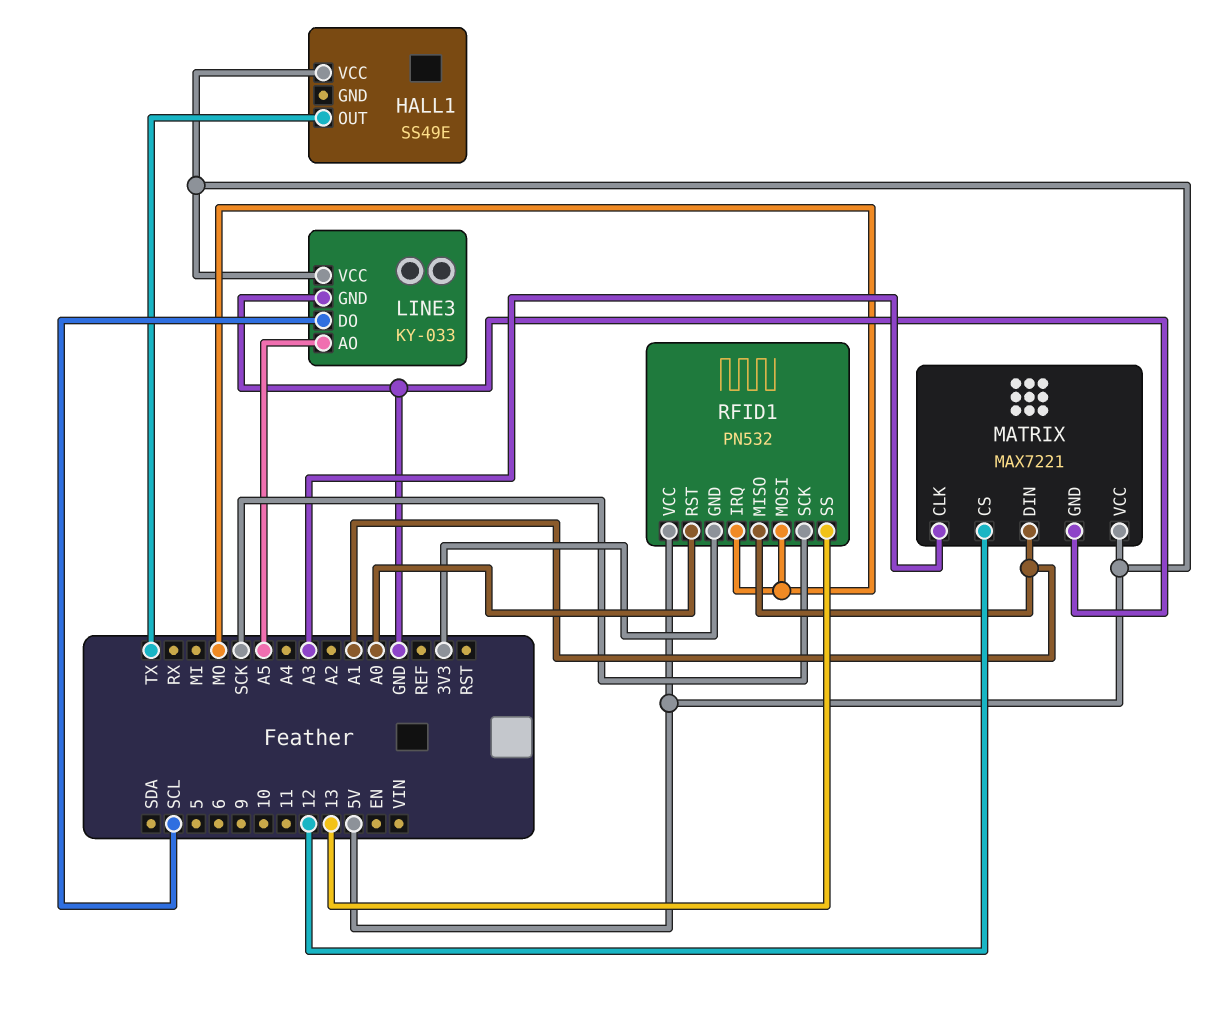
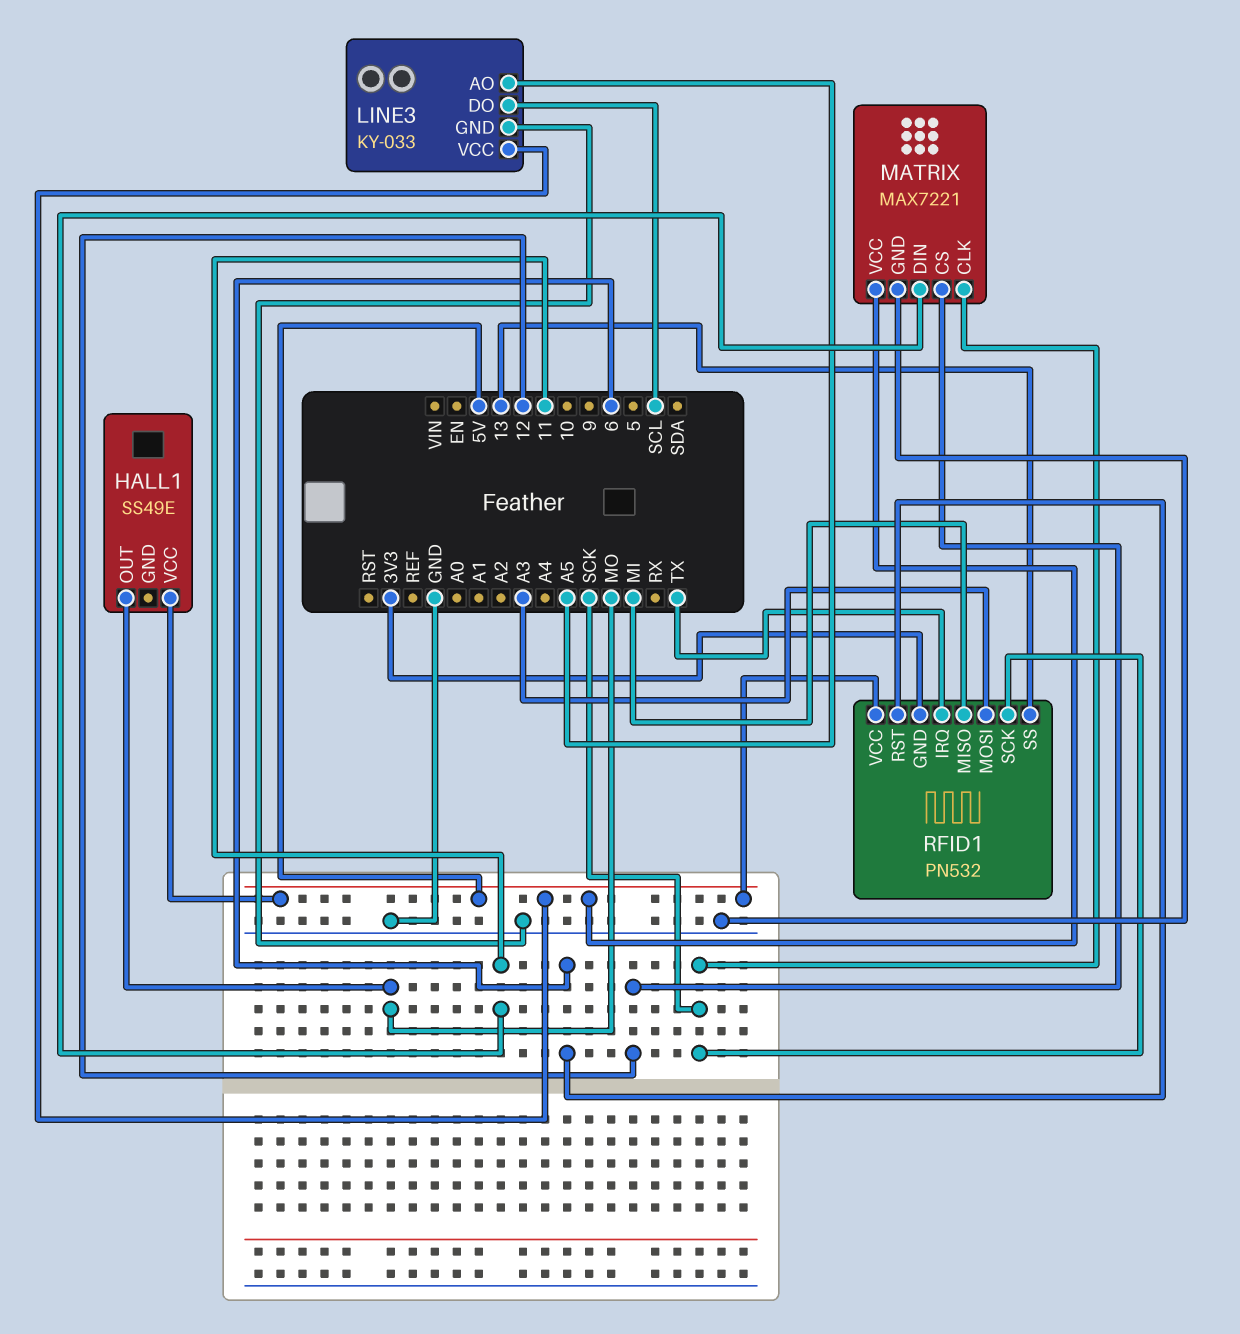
HALL1 pin OUT: TX -> MO
MATRIX pin CLK: A3 -> SCK
MATRIX pin DIN: A1 -> 11
RFID1 pin IRQ: MO -> TX
RFID1 pin MISO: A1 -> MI
RFID1 pin MOSI: MO -> A3
RFID1 pin RST: A0 -> 6

